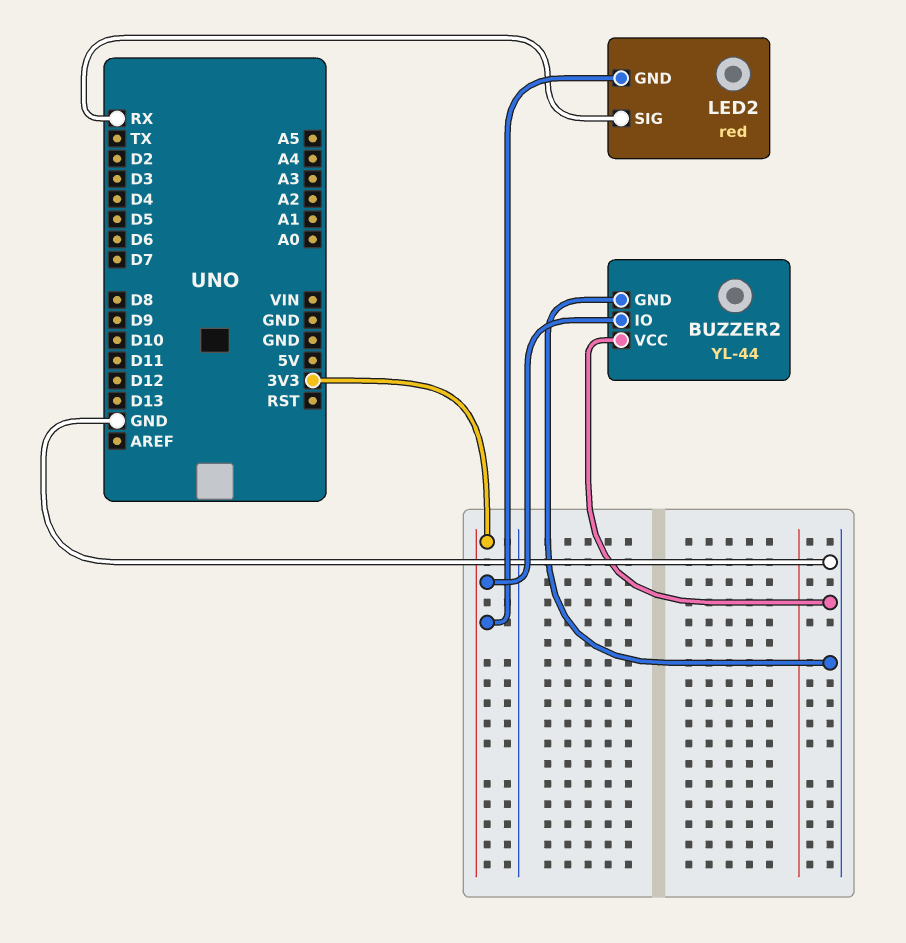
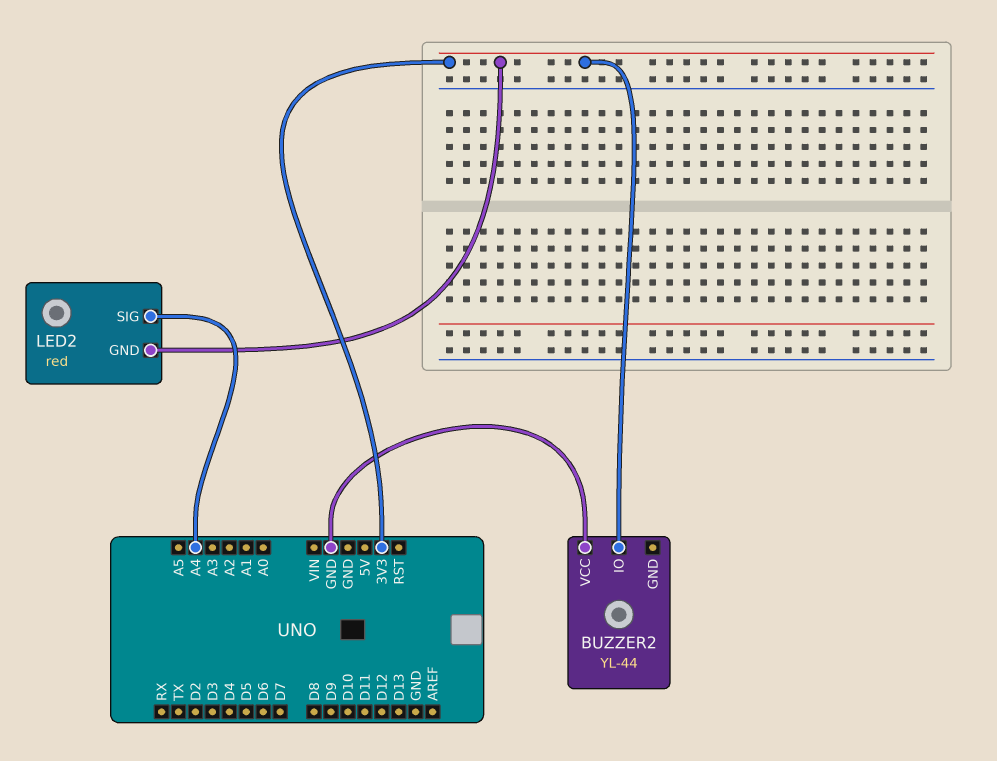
BUZZER2 pin GND: GND -> none
LED2 pin SIG: RX -> A4

